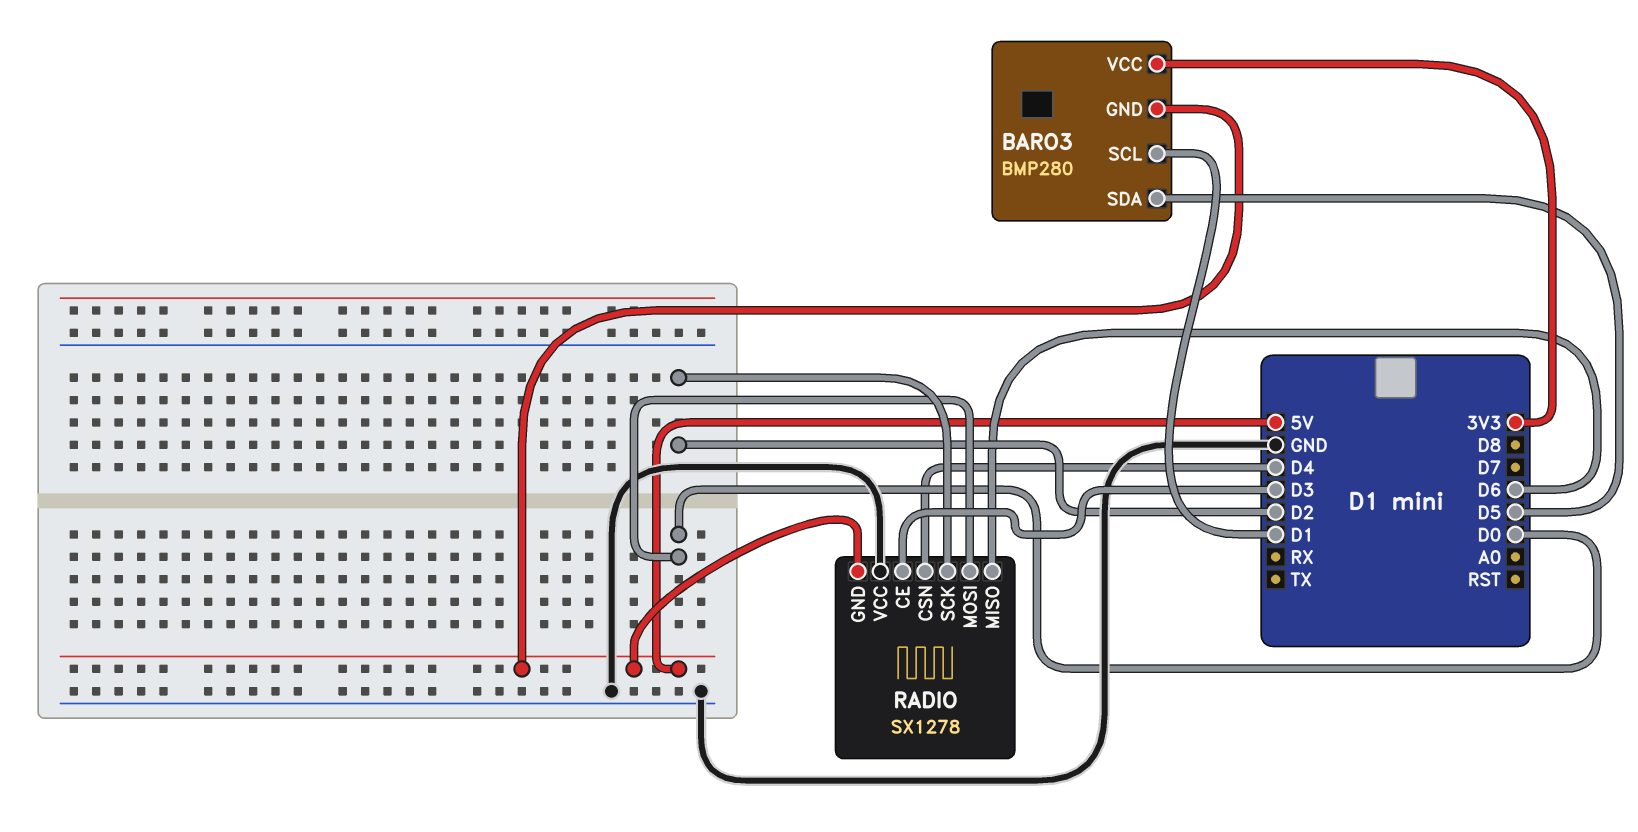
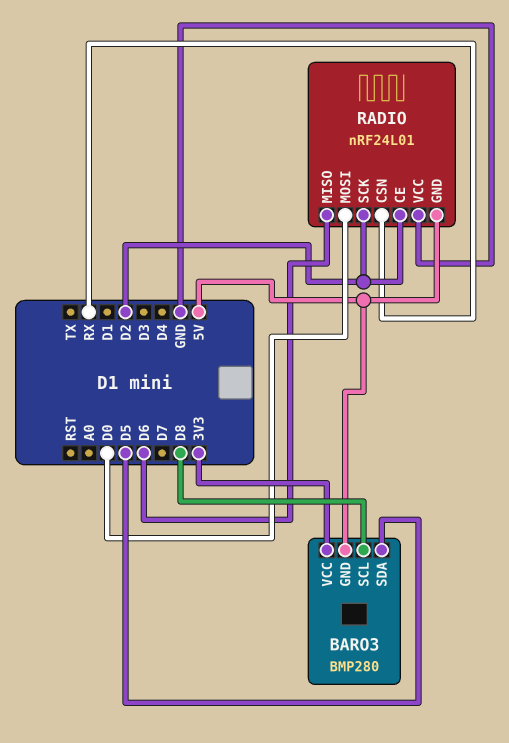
BARO3 pin SCL: D1 -> D8
RADIO: SX1278 -> nRF24L01
RADIO pin CE: D3 -> D2
RADIO pin CSN: D4 -> RX

